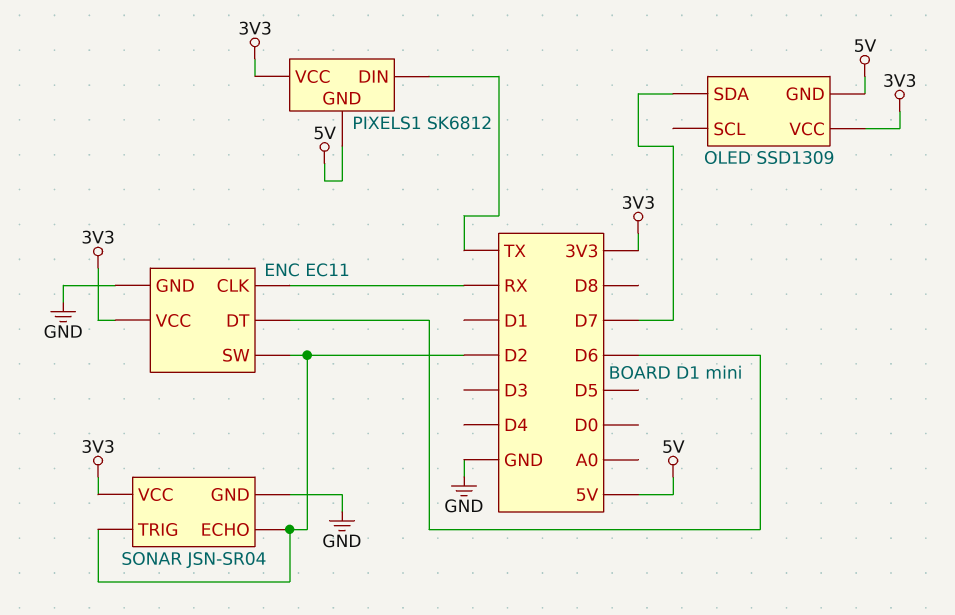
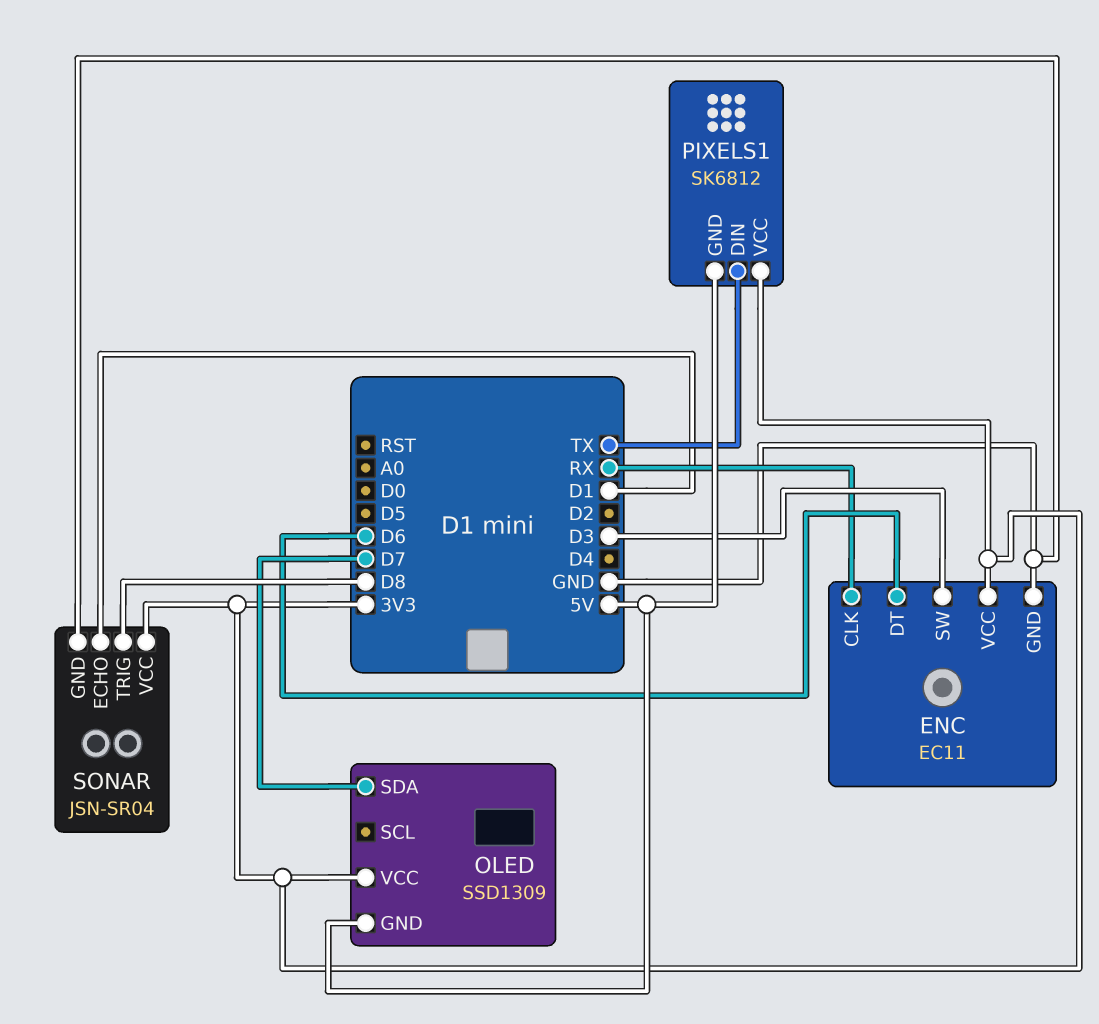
ENC pin SW: D2 -> D3
SONAR pin ECHO: D2 -> D1
SONAR pin TRIG: D2 -> D8

